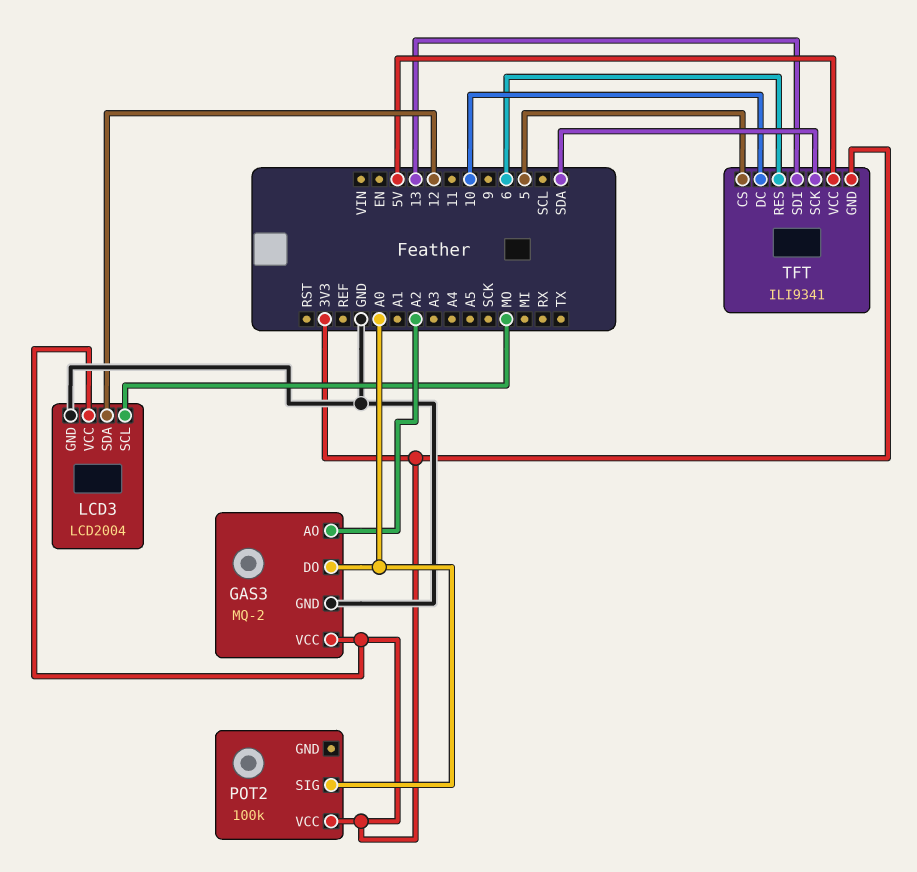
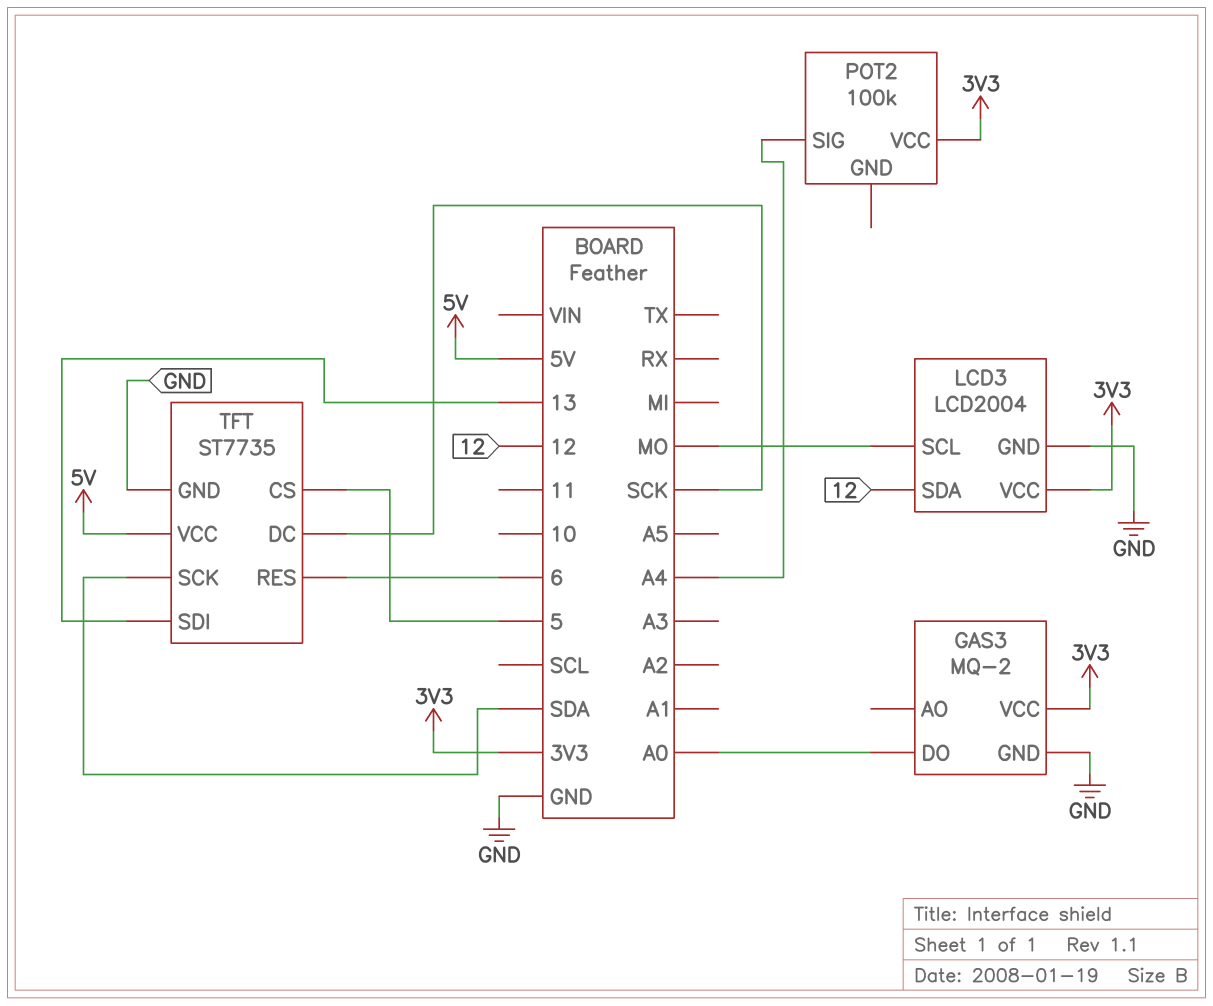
GAS3 pin AO: A2 -> none
POT2 pin SIG: A0 -> A4
TFT: ILI9341 -> ST7735
TFT pin DC: 10 -> SCK
TFT pin GND: 3V3 -> GND

